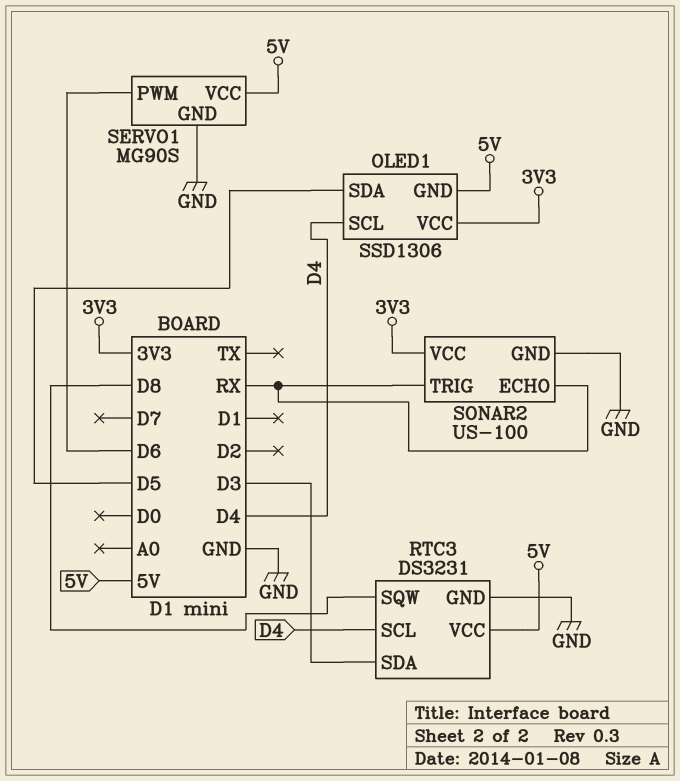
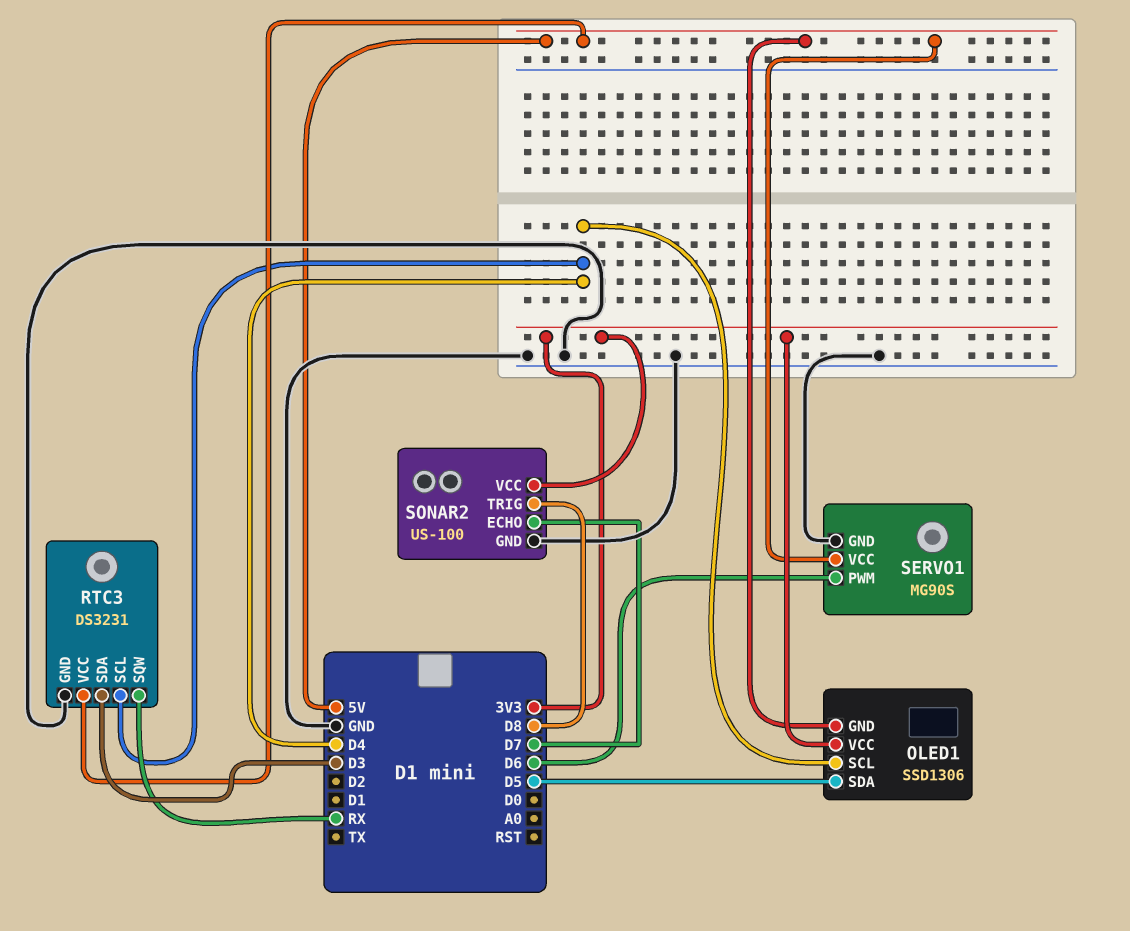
RTC3 pin SQW: D8 -> RX
SONAR2 pin ECHO: RX -> D7
SONAR2 pin TRIG: RX -> D8

